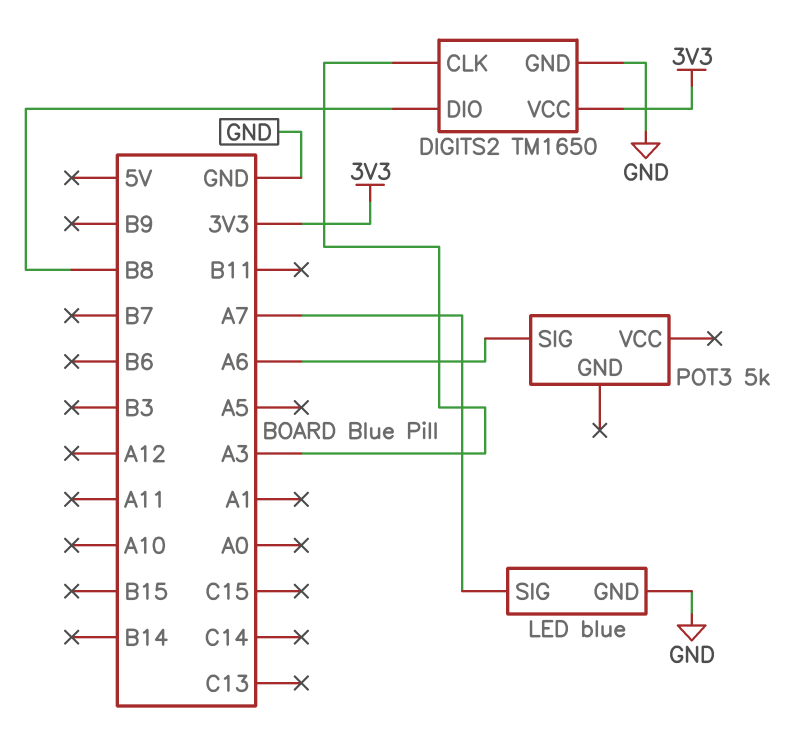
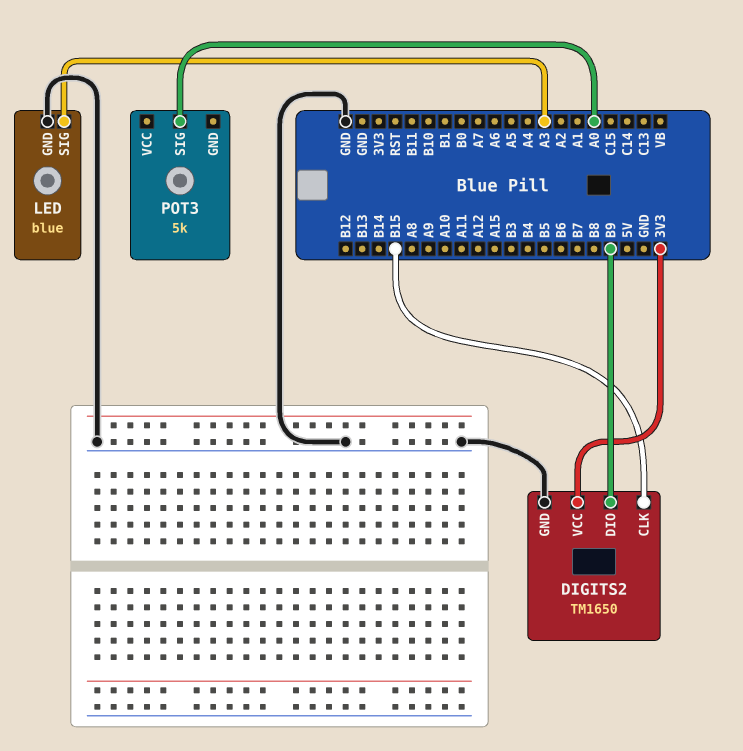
DIGITS2 pin CLK: A3 -> B15
DIGITS2 pin DIO: B8 -> B9
LED pin SIG: A7 -> A3
POT3 pin SIG: A6 -> A0

